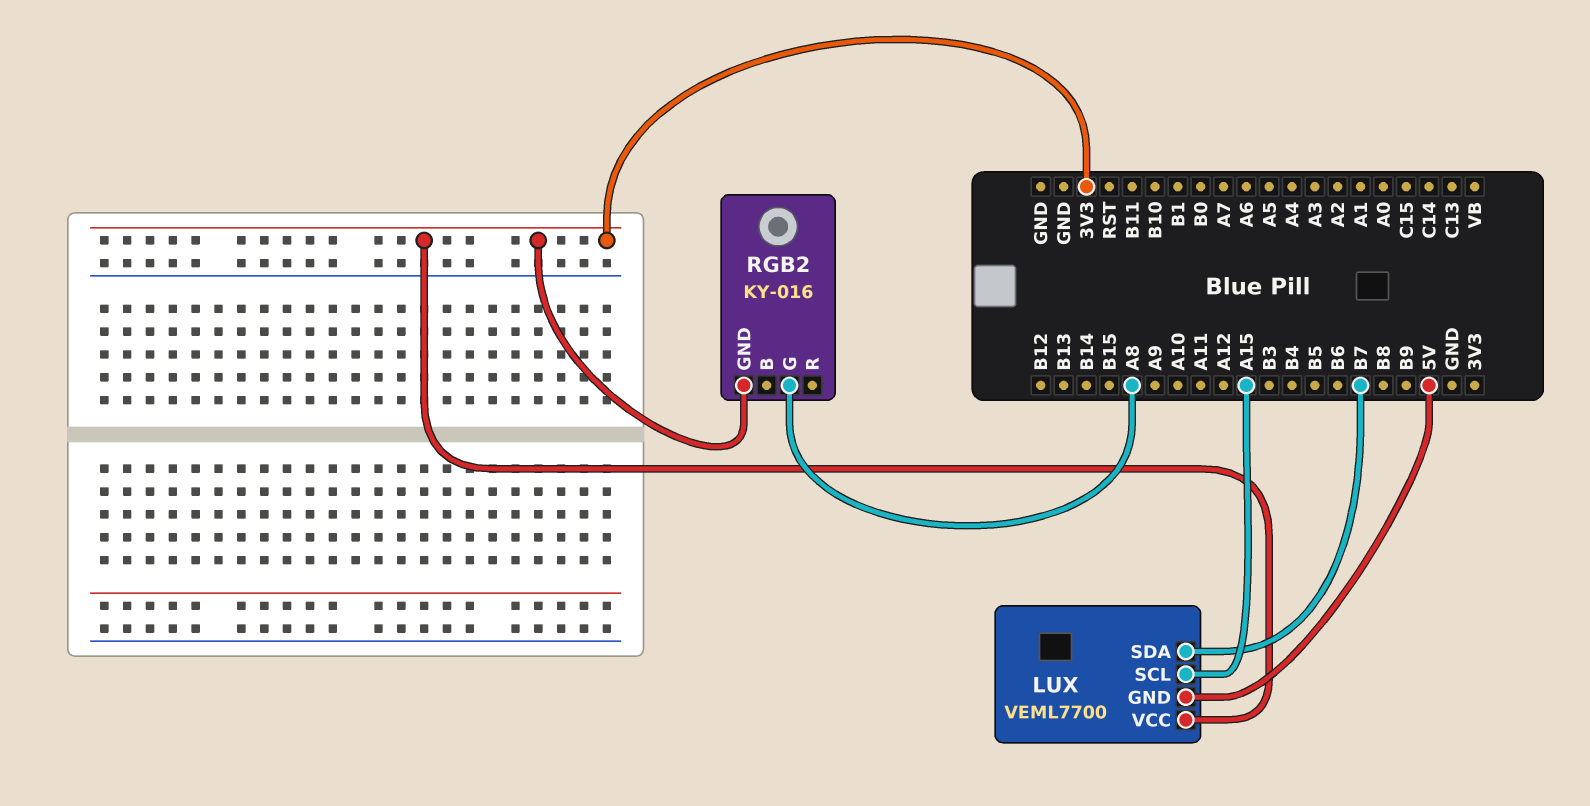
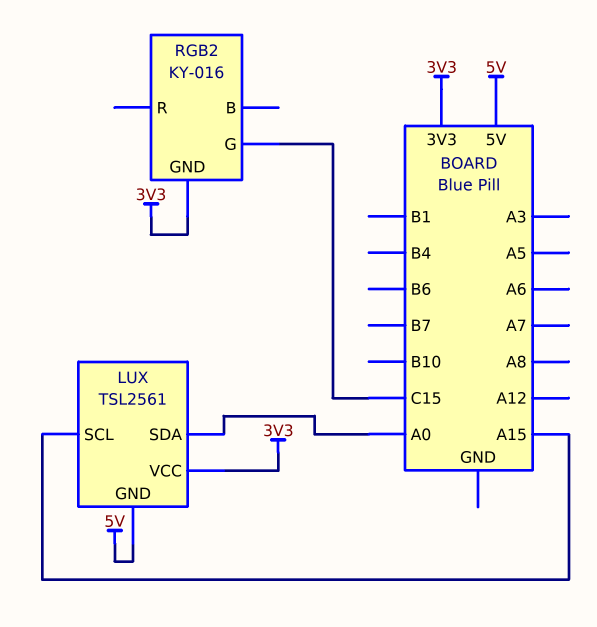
LUX: VEML7700 -> TSL2561
LUX pin SDA: B7 -> A0
RGB2 pin G: A8 -> C15

